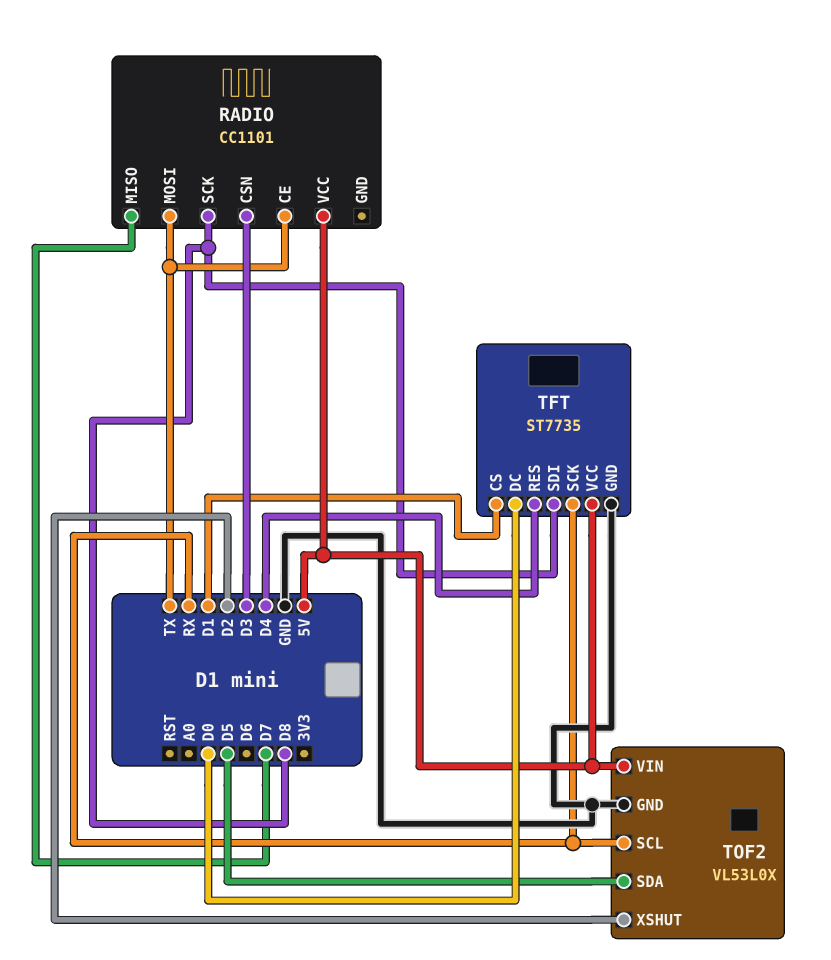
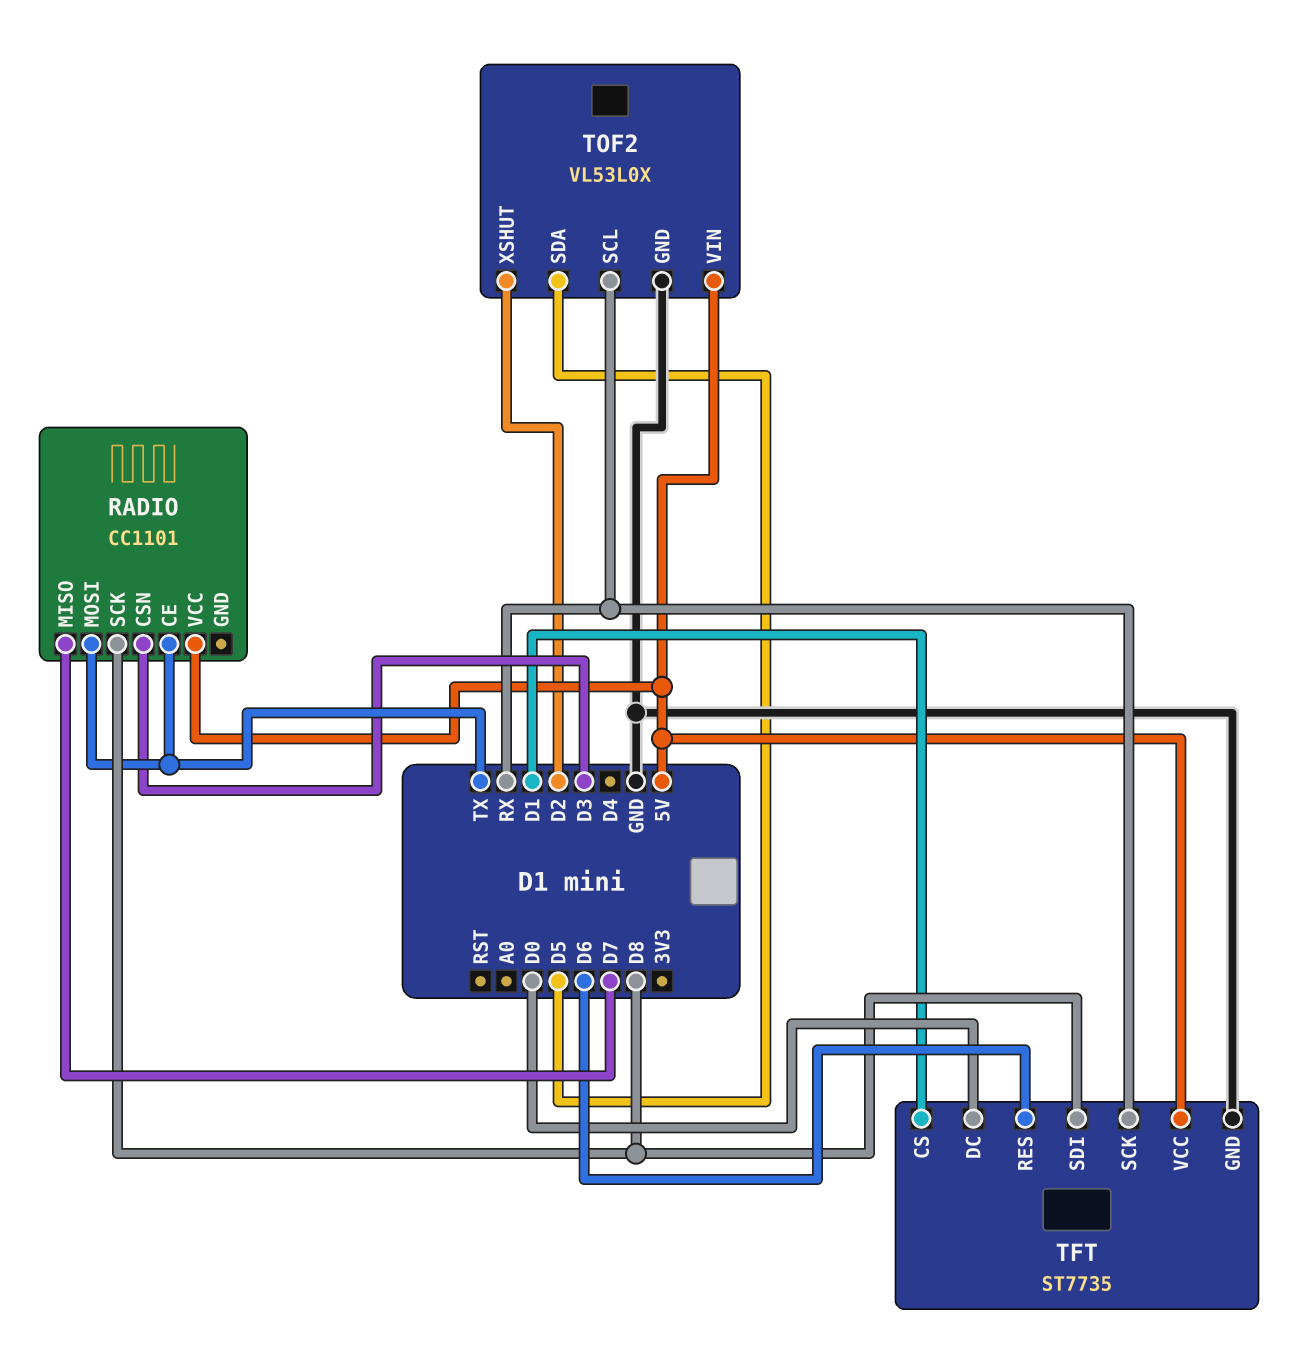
TFT pin RES: D4 -> D6

